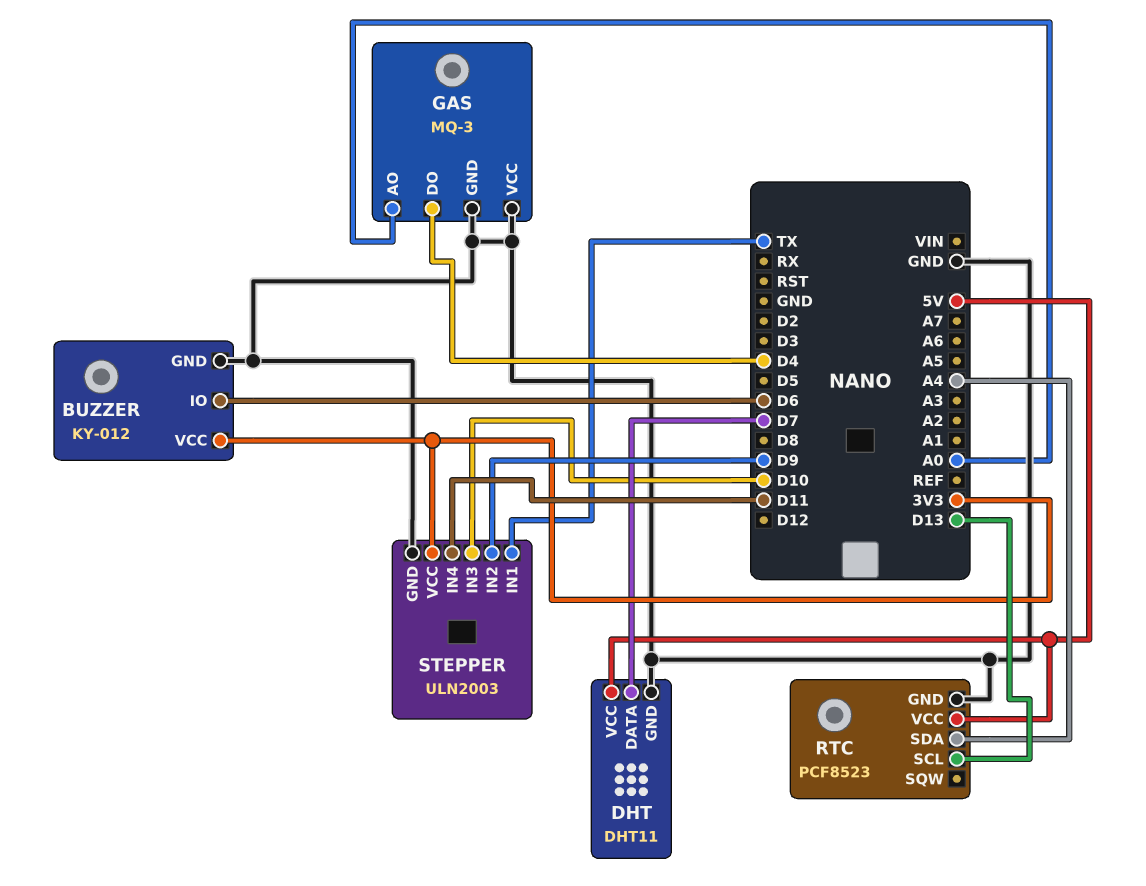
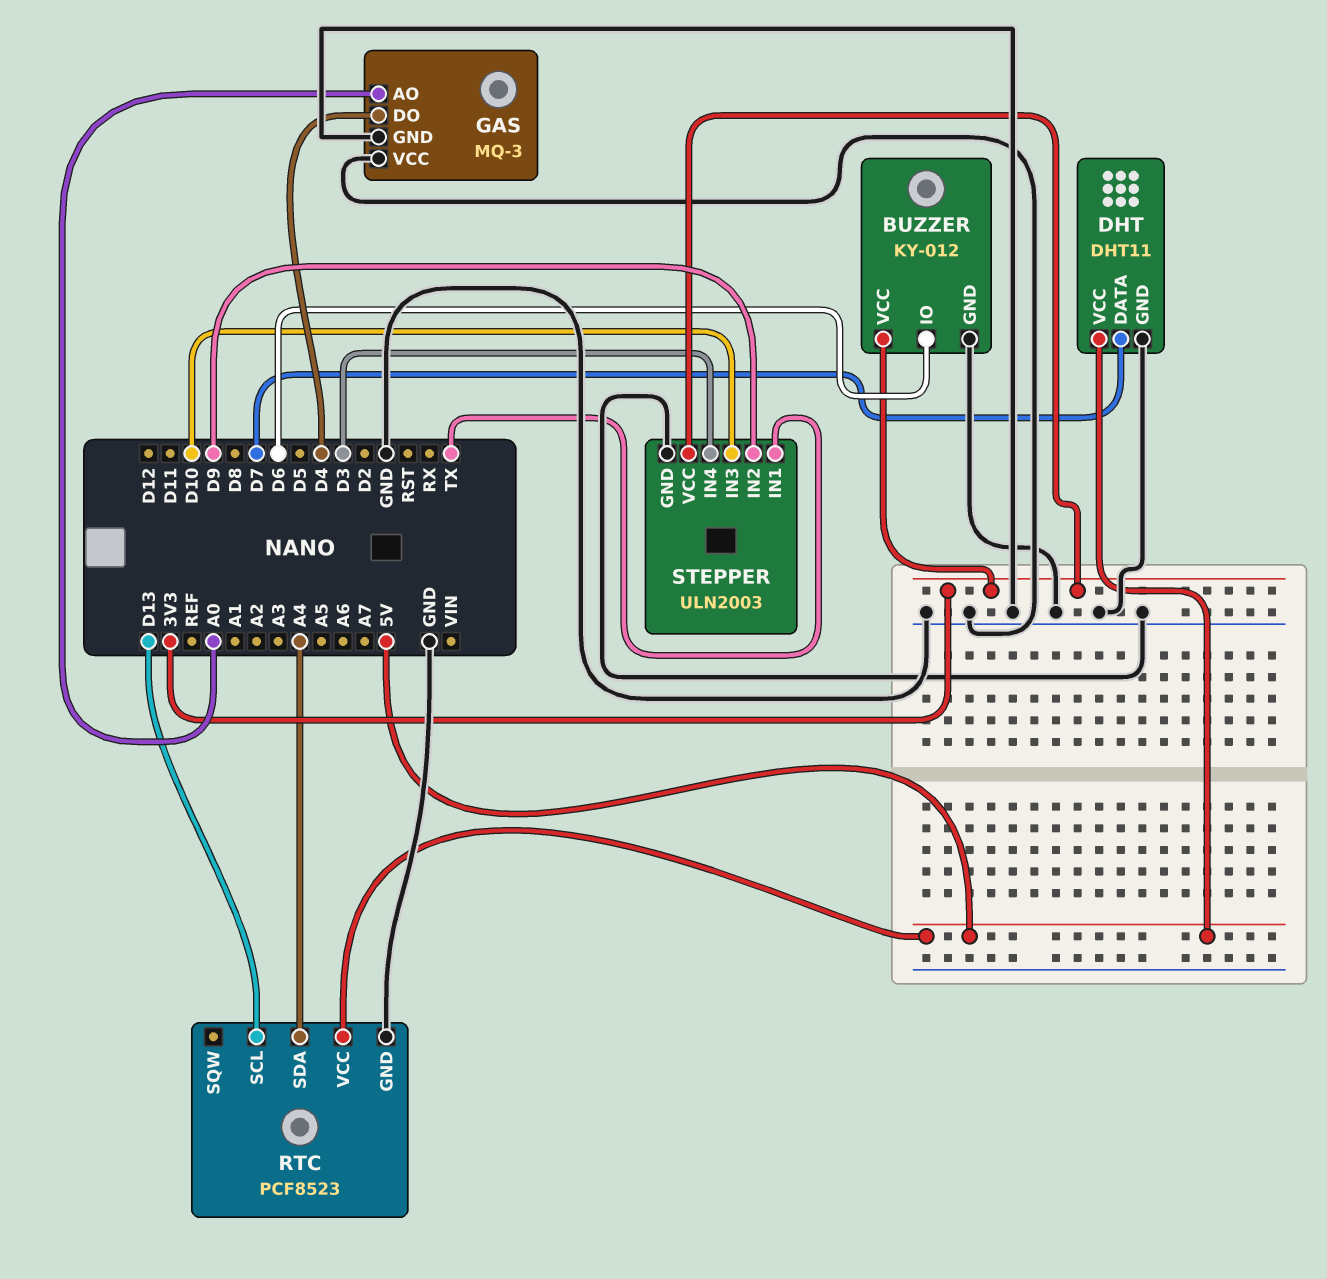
STEPPER pin IN4: D11 -> D3

